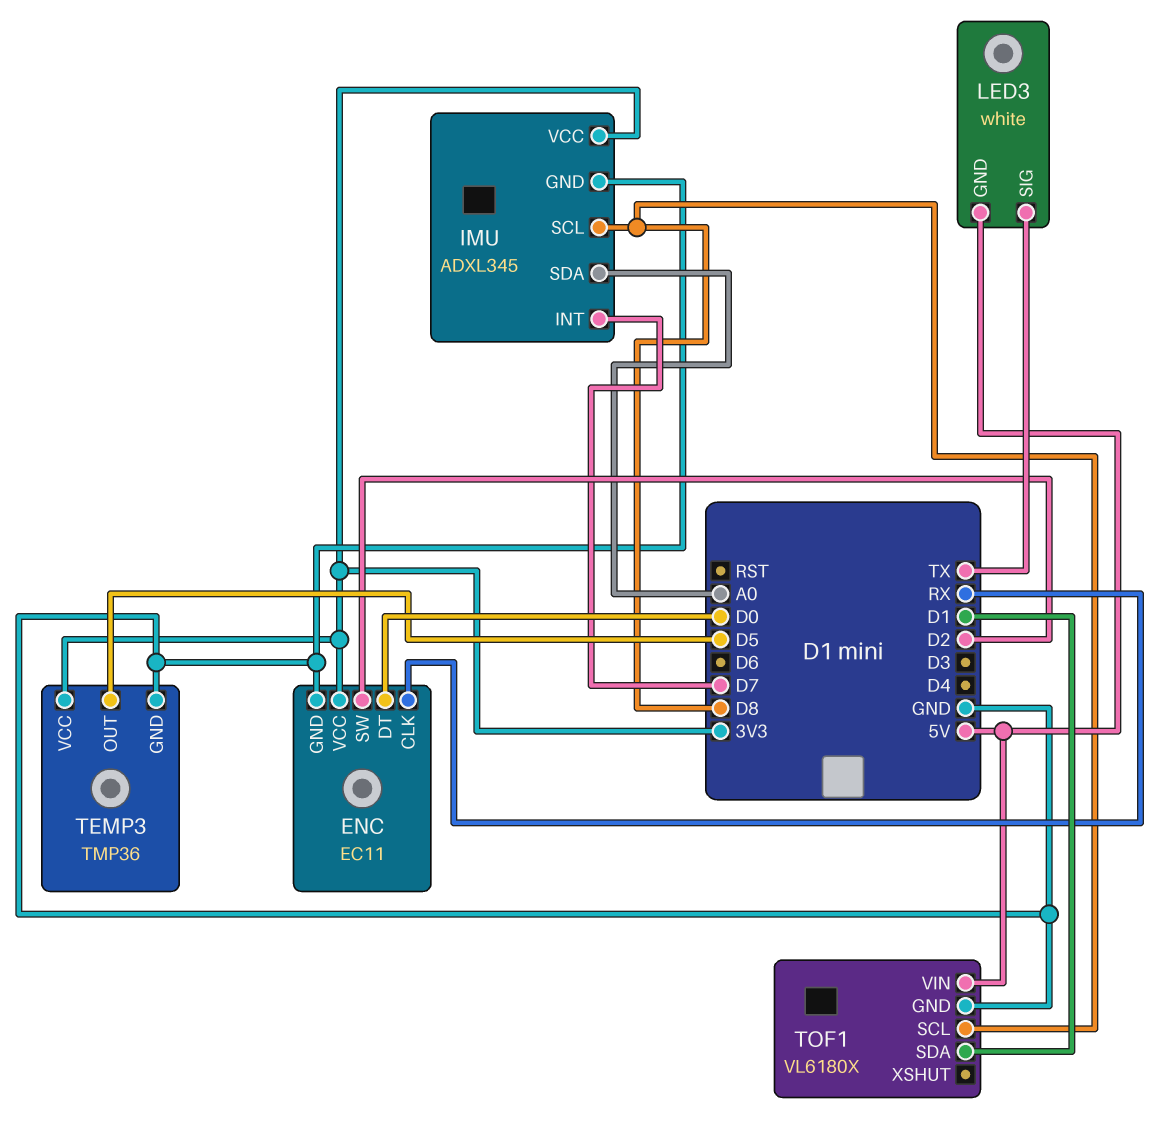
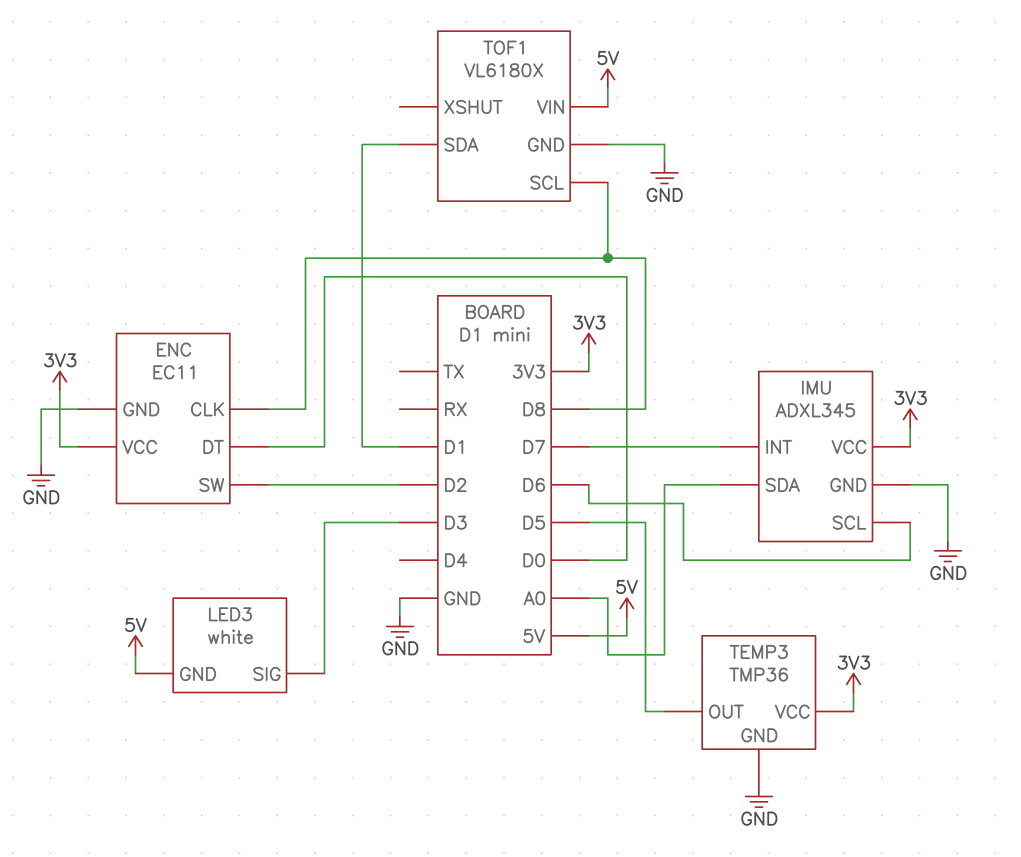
ENC pin CLK: RX -> D8
IMU pin SCL: D8 -> D6
LED3 pin SIG: TX -> D3

